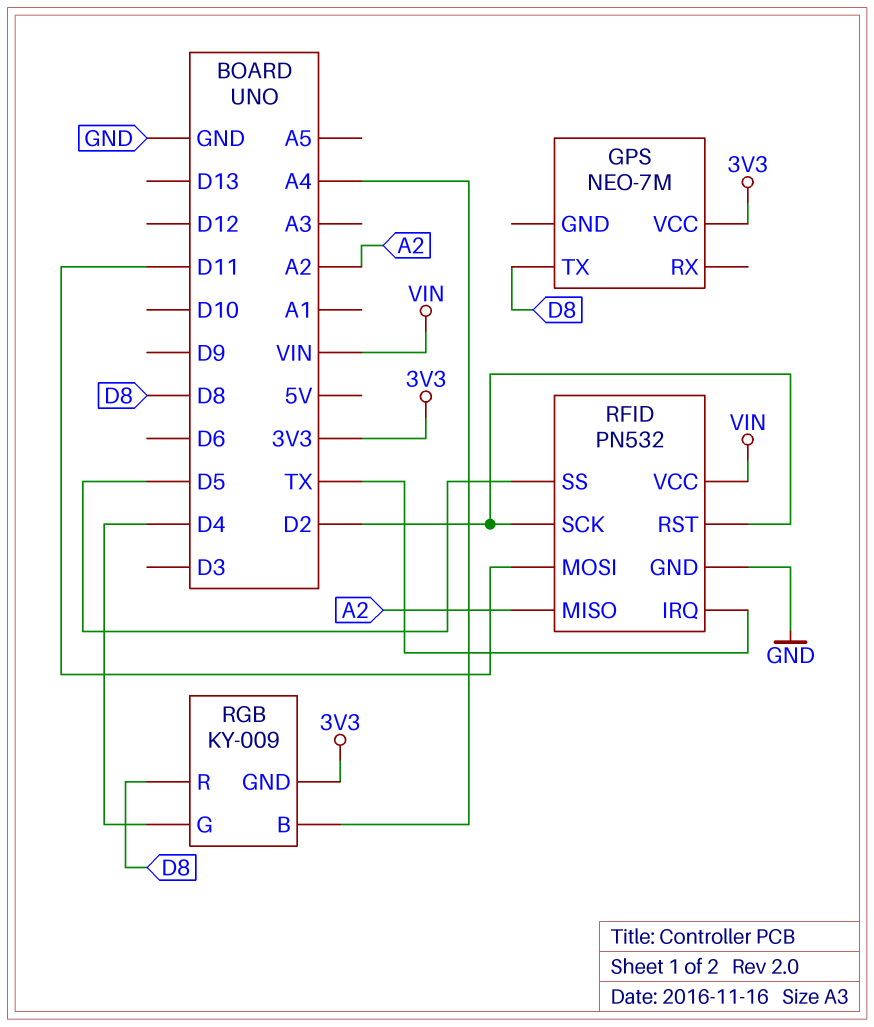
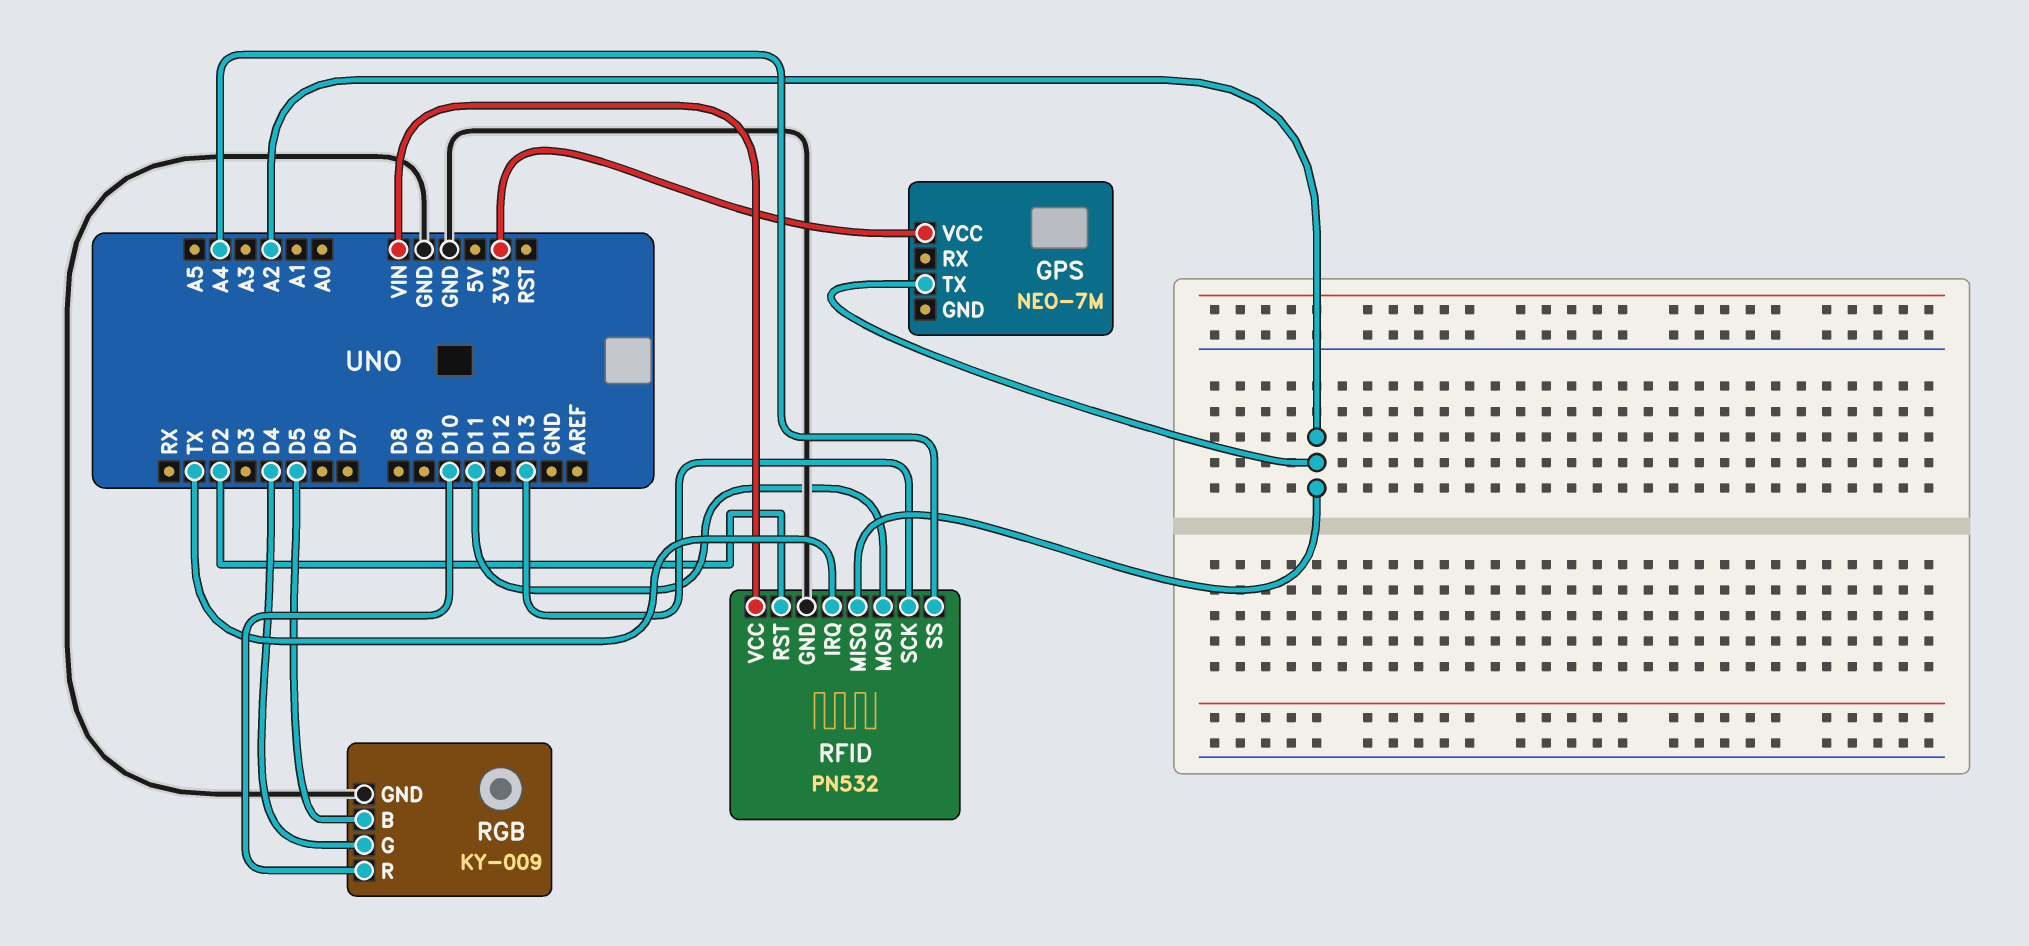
GPS pin TX: D8 -> A2
RFID pin SCK: D2 -> D13
RFID pin SS: D5 -> A4
RGB pin B: A4 -> D5
RGB pin GND: 3V3 -> GND
RGB pin R: D8 -> D10

